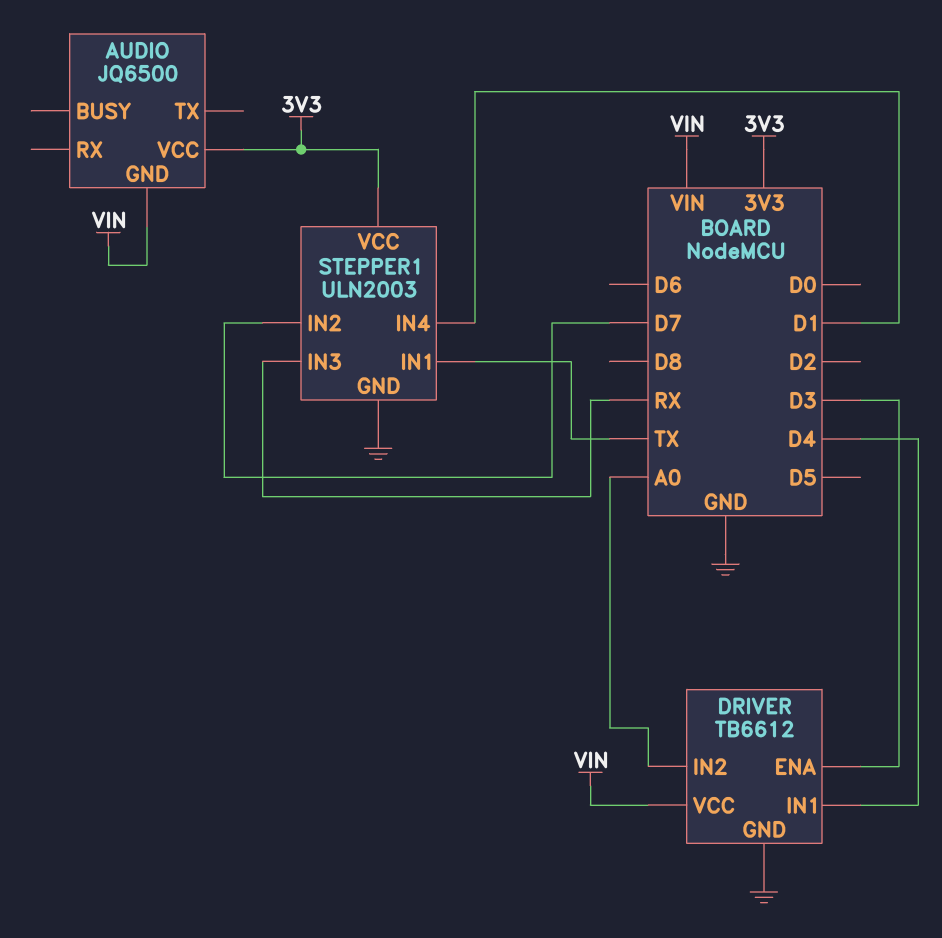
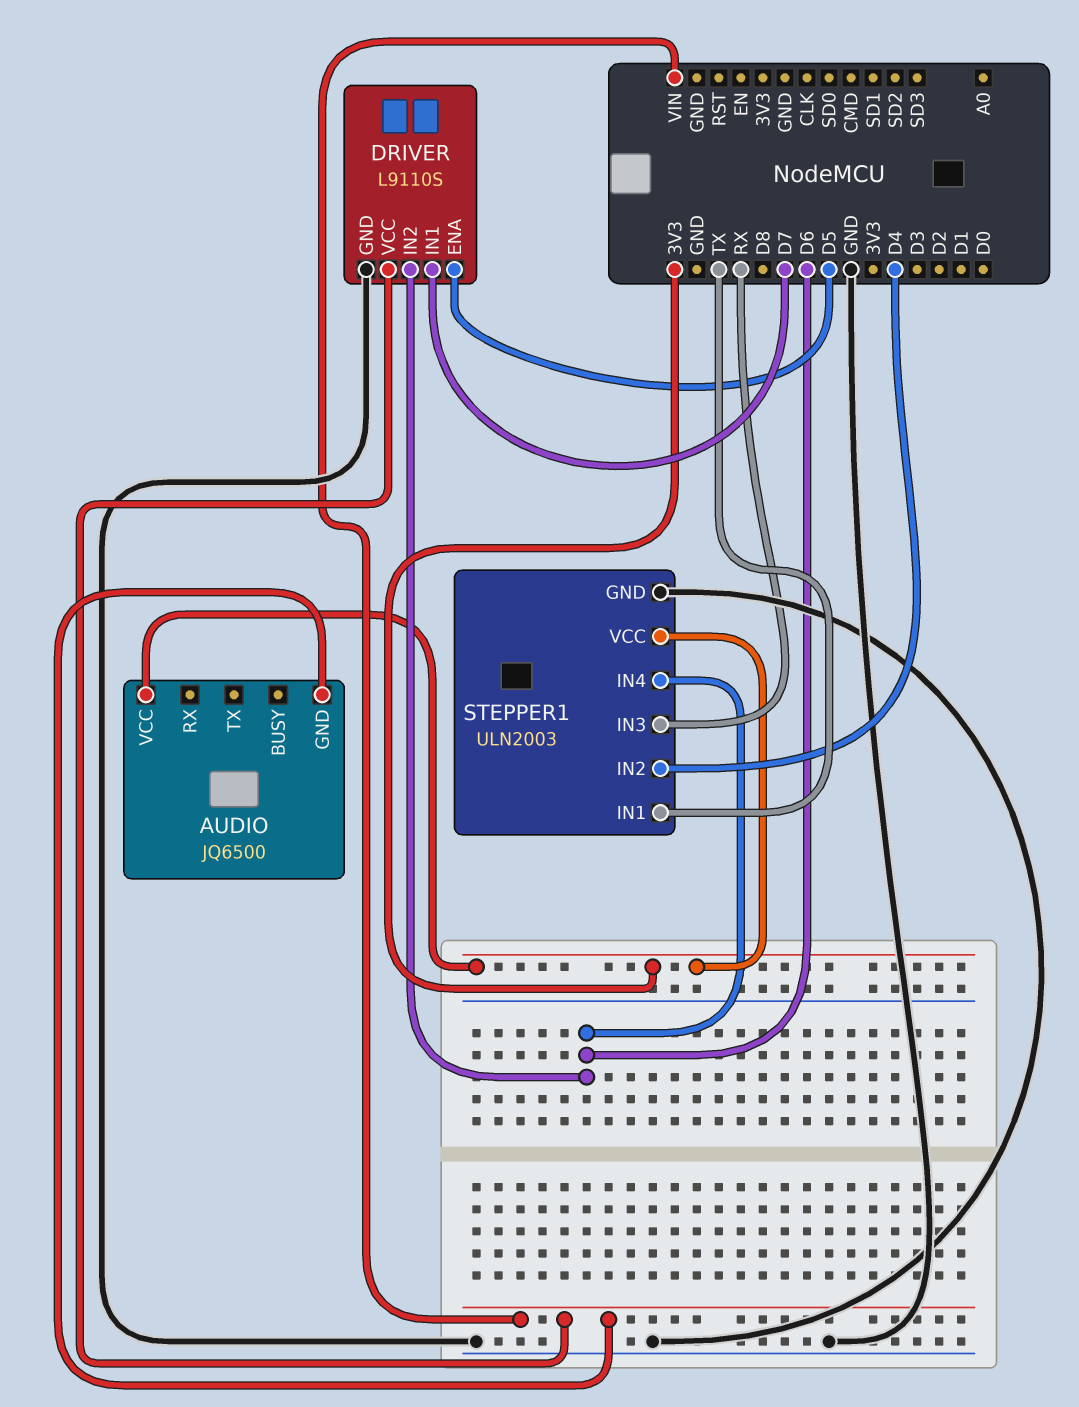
DRIVER: TB6612 -> L9110S
DRIVER pin ENA: D3 -> D5
DRIVER pin IN1: D4 -> D7
DRIVER pin IN2: A0 -> D6
STEPPER1 pin IN2: D7 -> D4
STEPPER1 pin IN4: D1 -> D6

